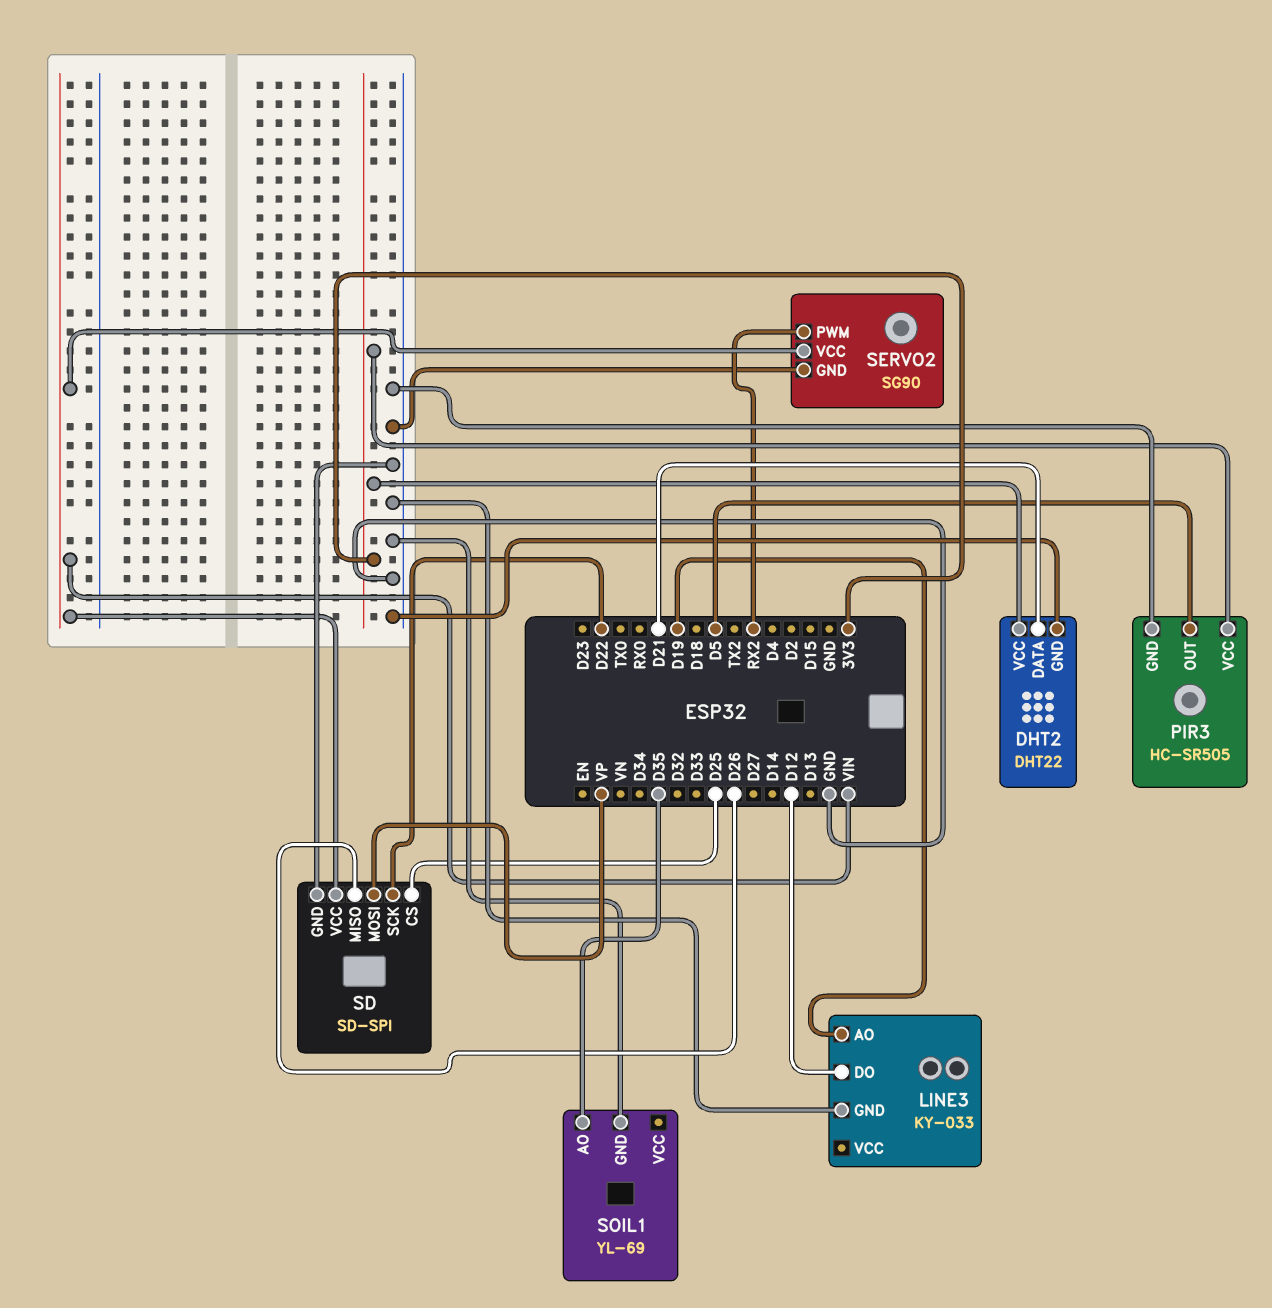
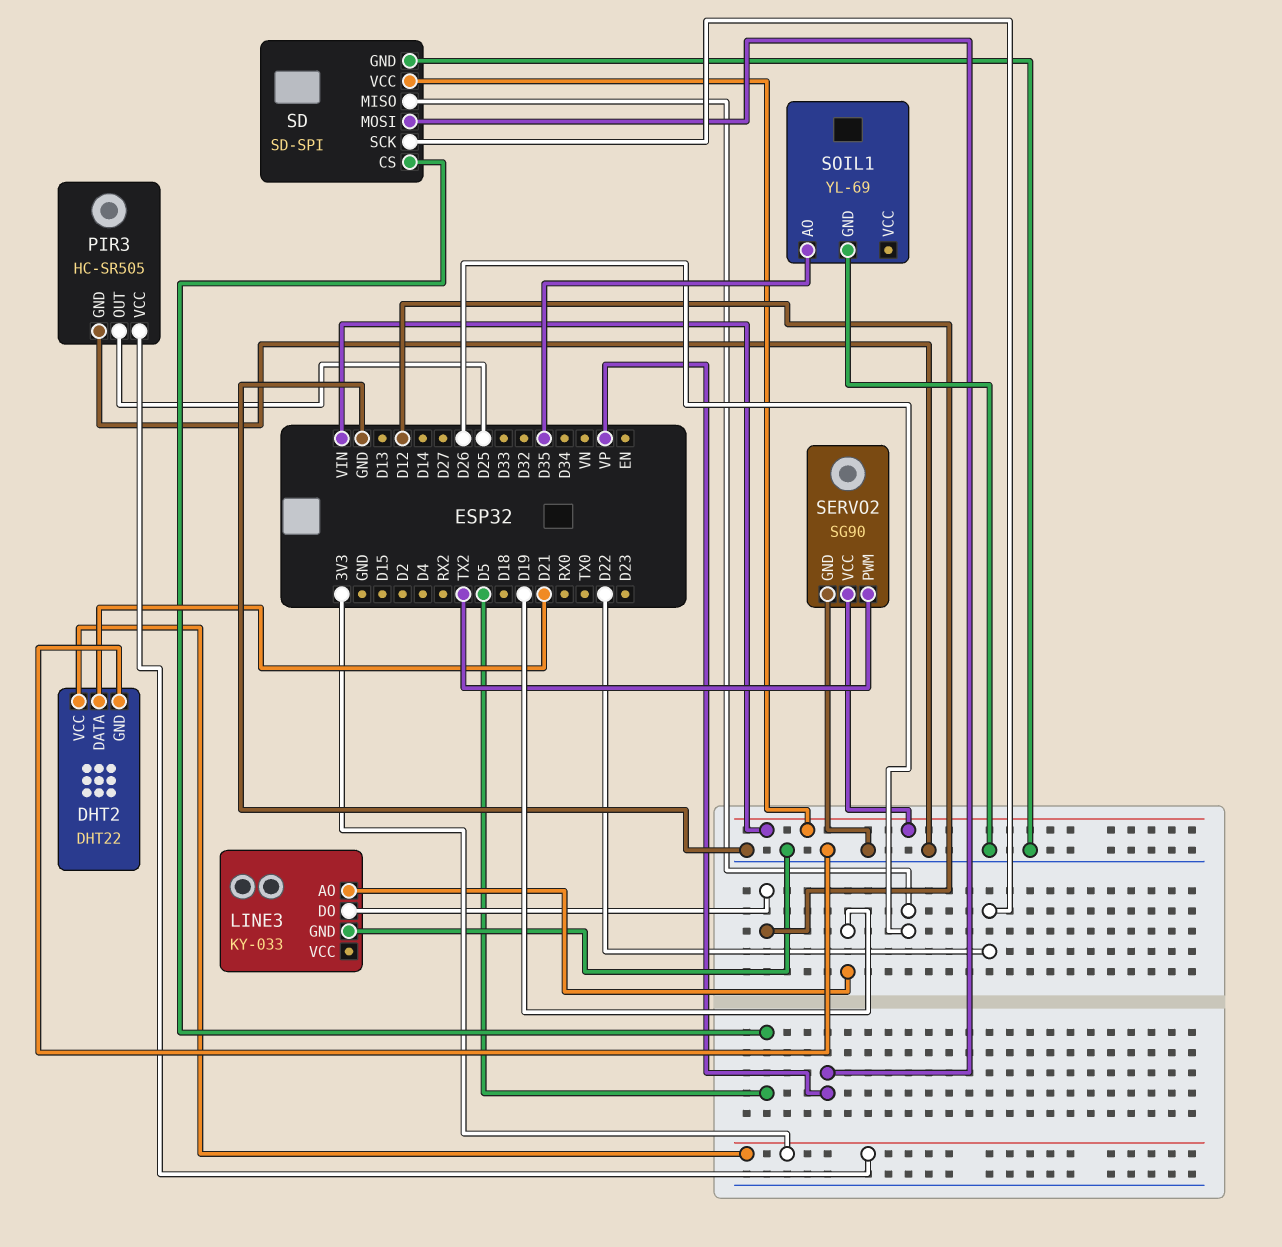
PIR3 pin OUT: D5 -> D25
SD pin CS: D25 -> D5
SERVO2 pin PWM: RX2 -> TX2

